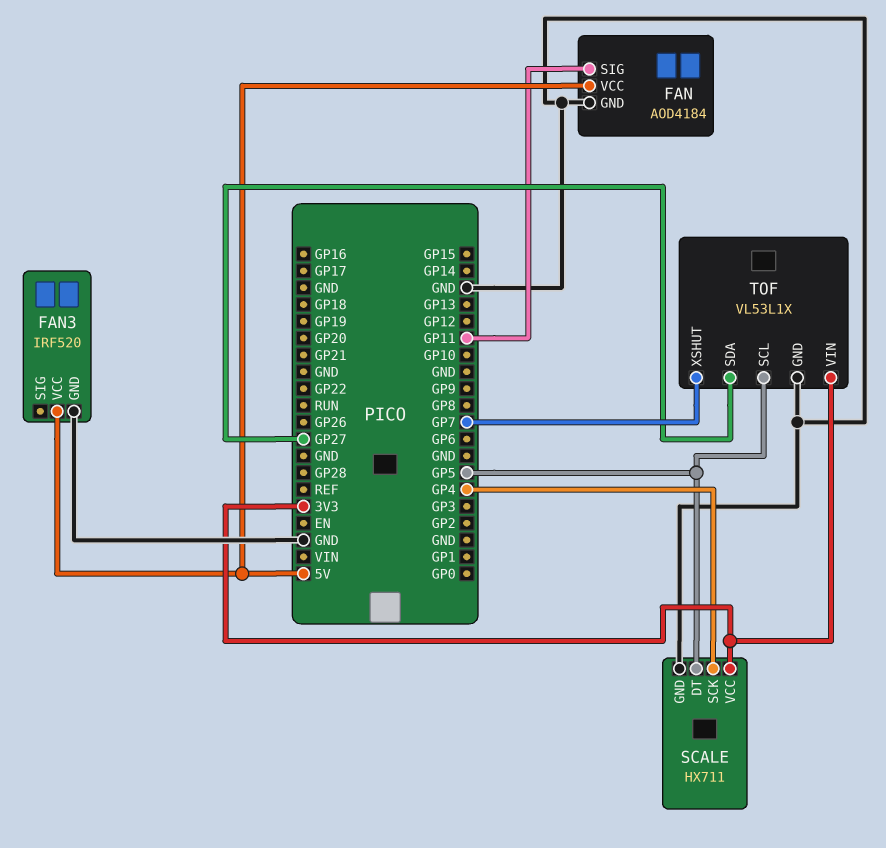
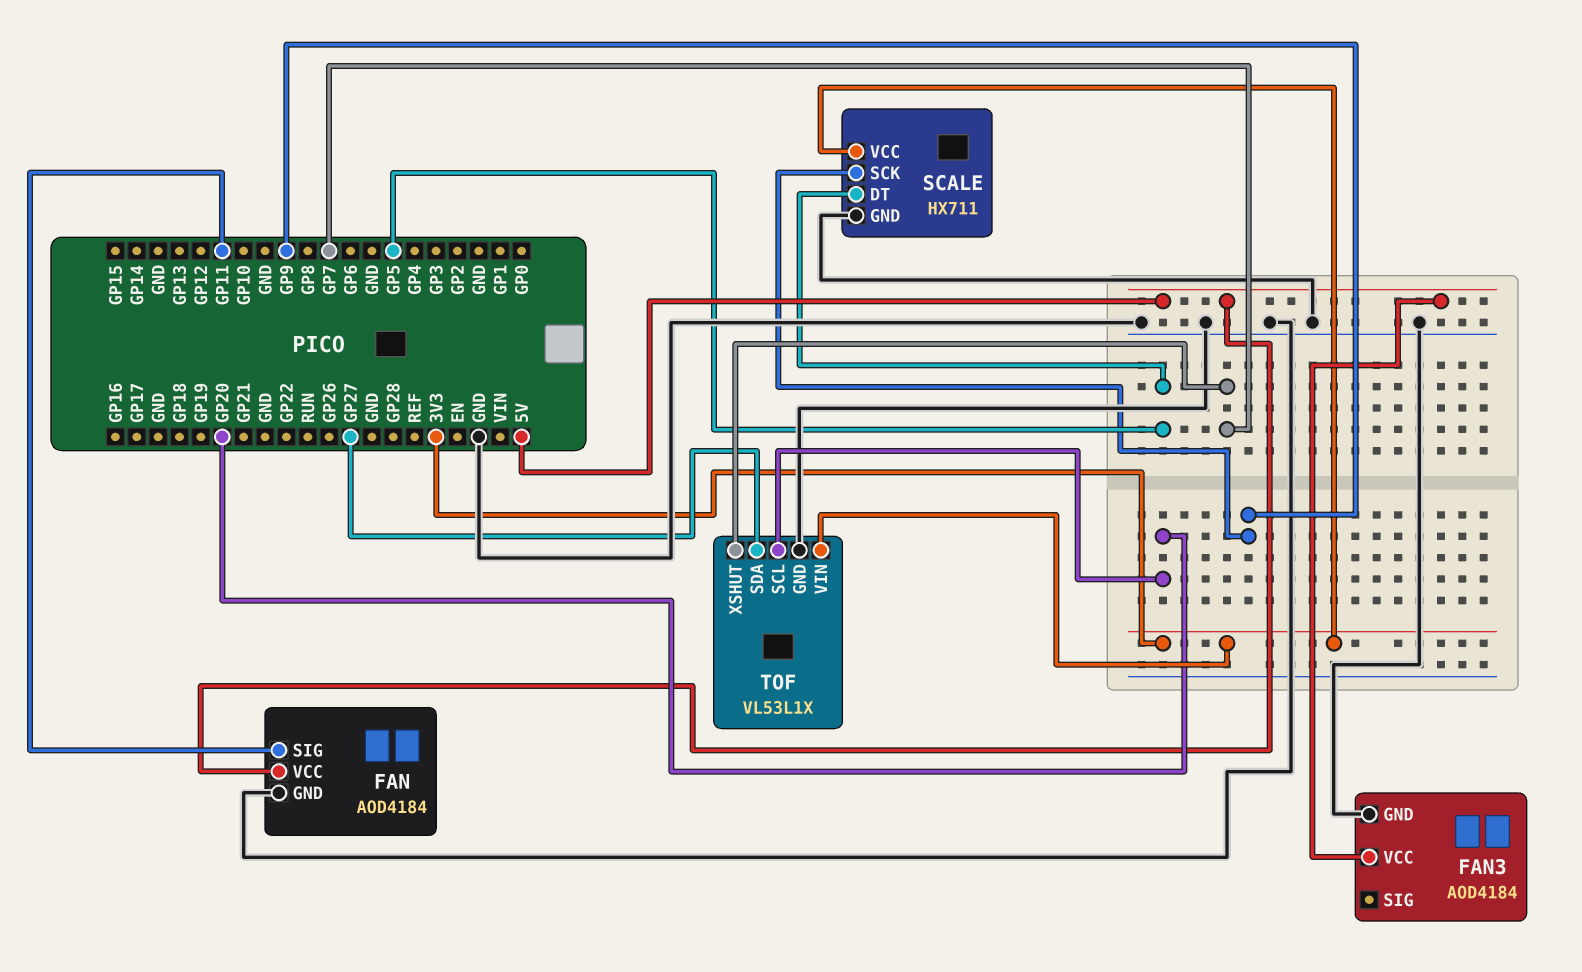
FAN3: IRF520 -> AOD4184
SCALE pin SCK: GP4 -> GP9
TOF pin SCL: GP5 -> GP20

